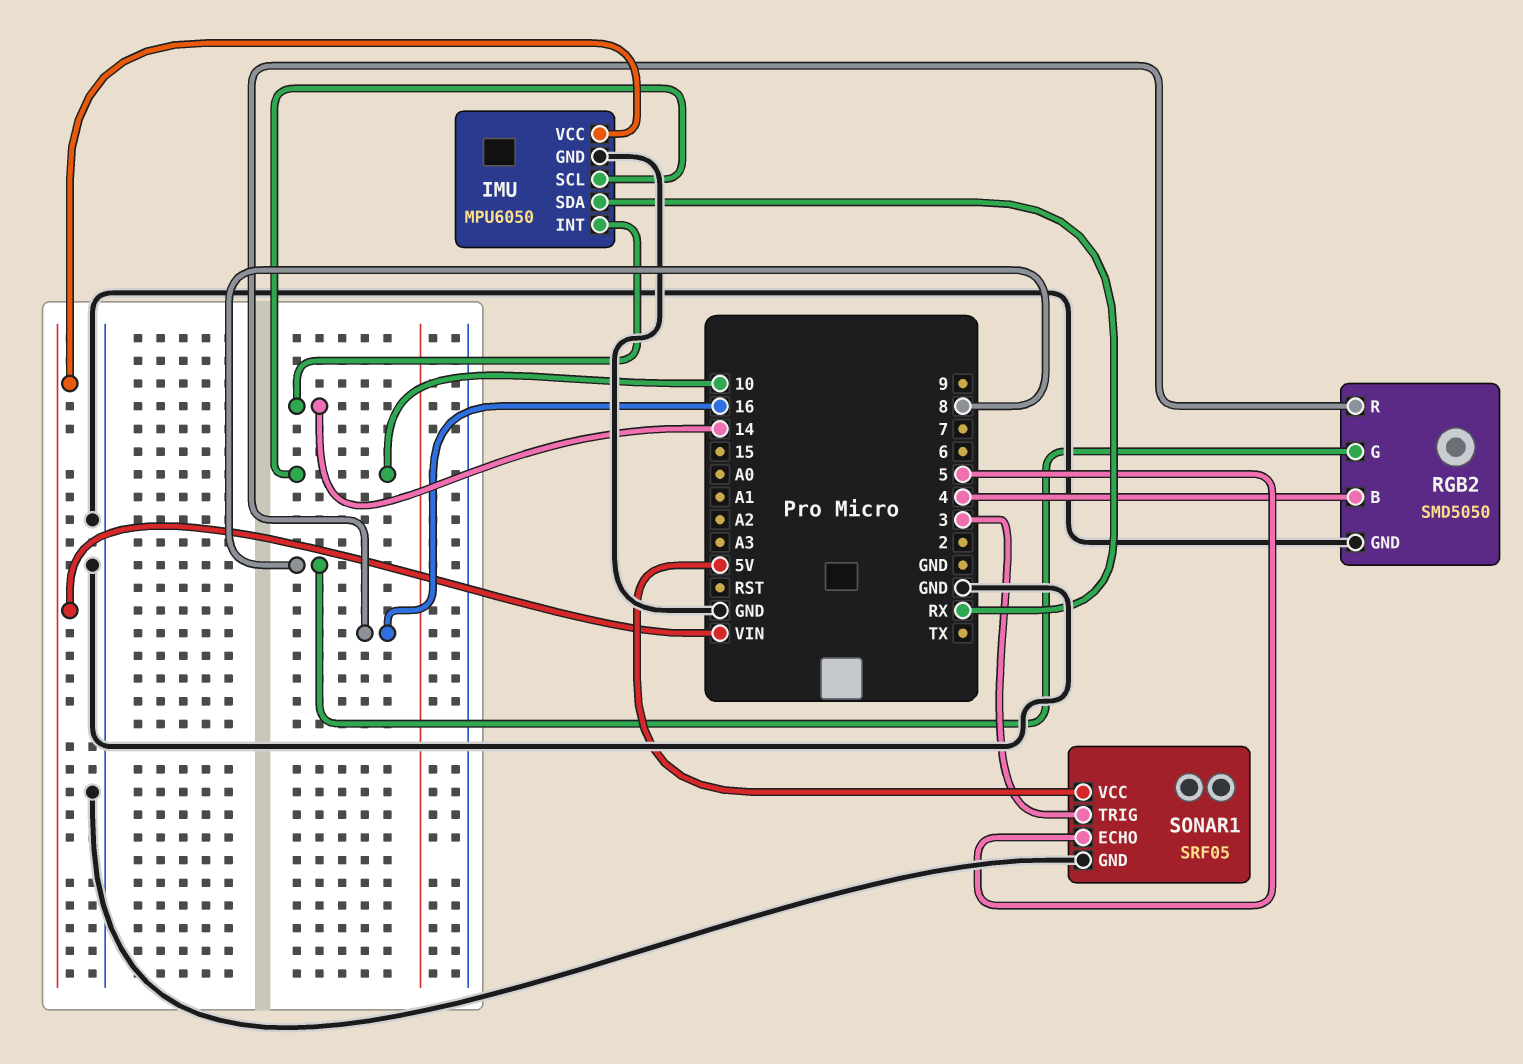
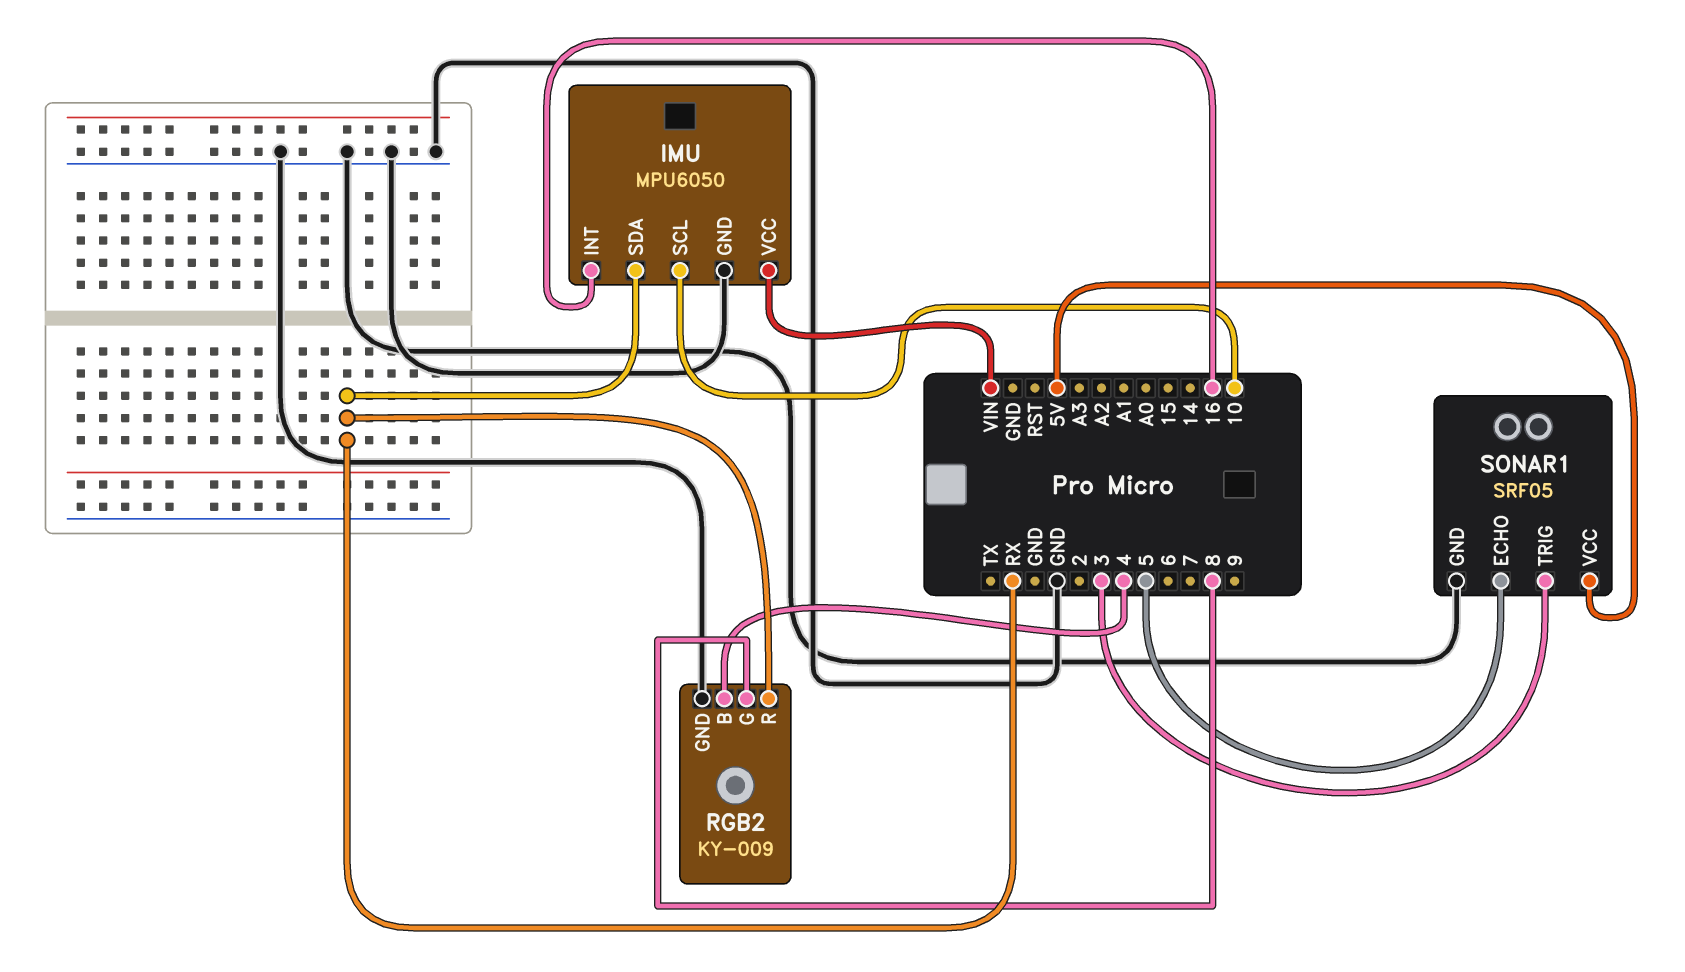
IMU pin INT: 14 -> 16
RGB2: SMD5050 -> KY-009
RGB2 pin R: 16 -> RX

